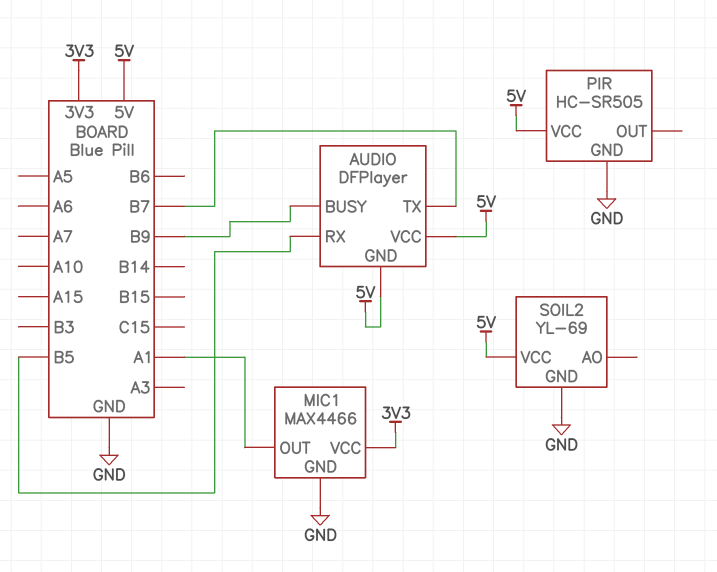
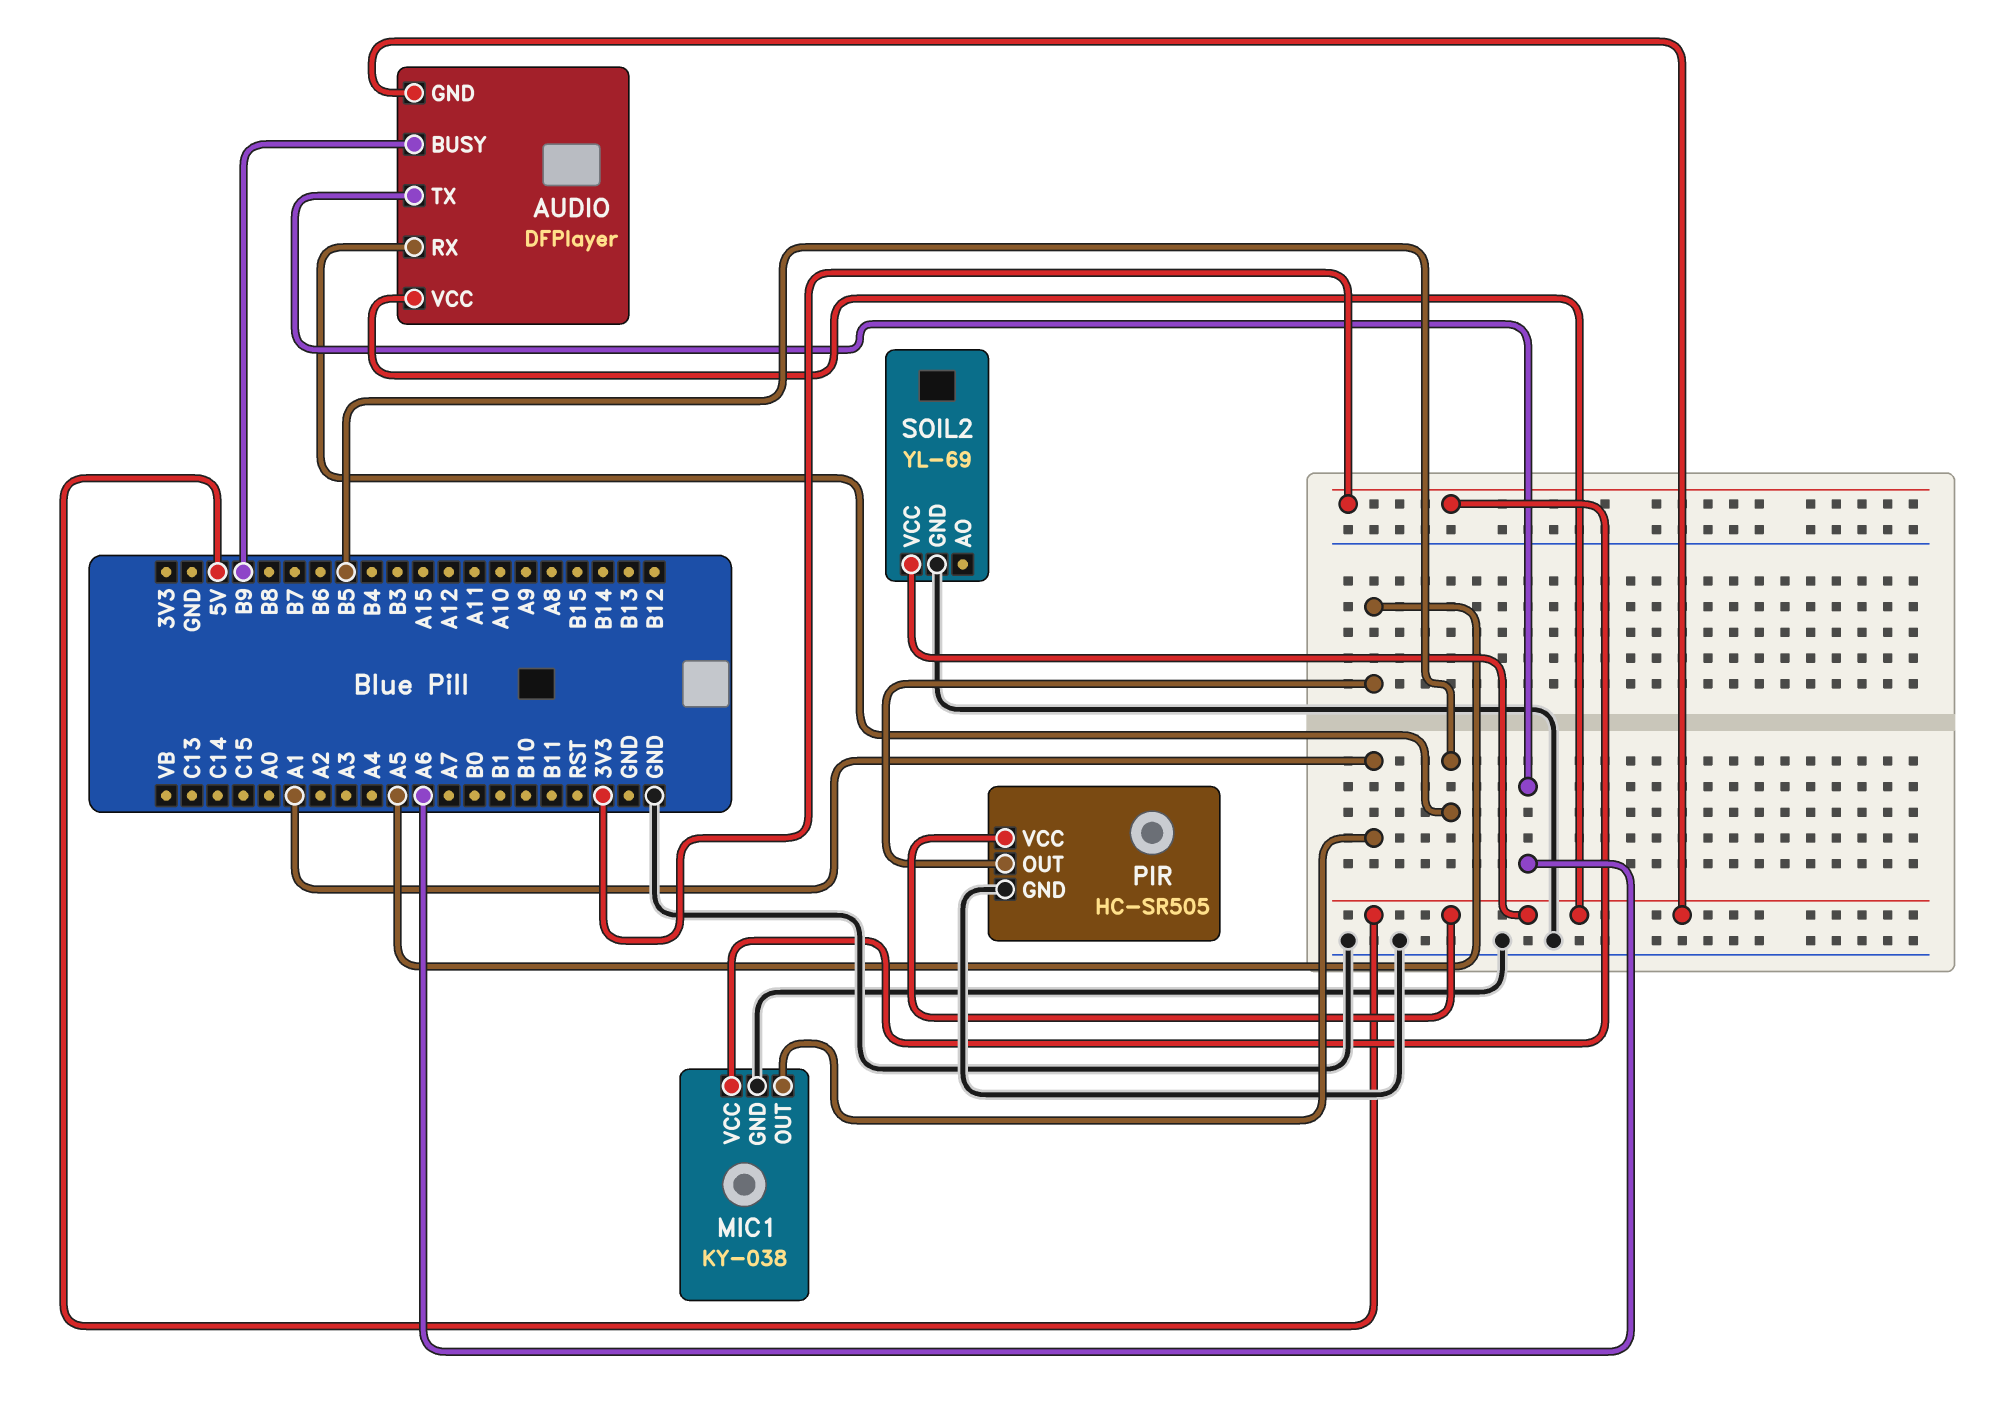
AUDIO pin TX: B7 -> A6
MIC1: MAX4466 -> KY-038
PIR pin OUT: none -> A5

